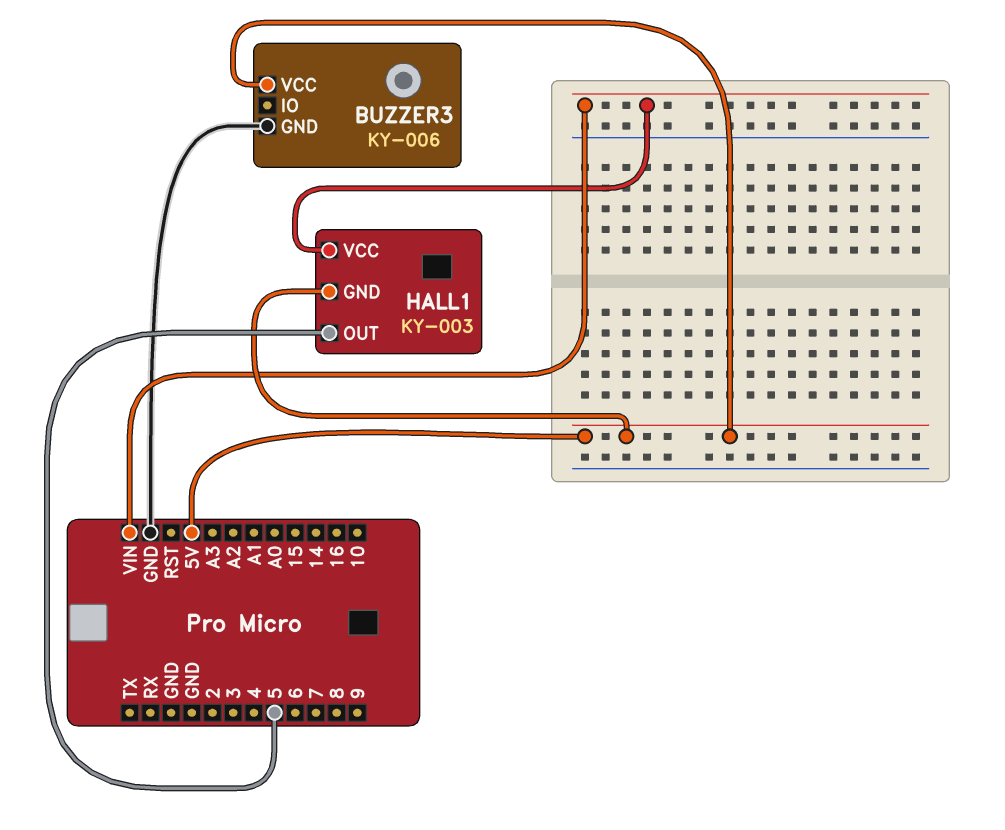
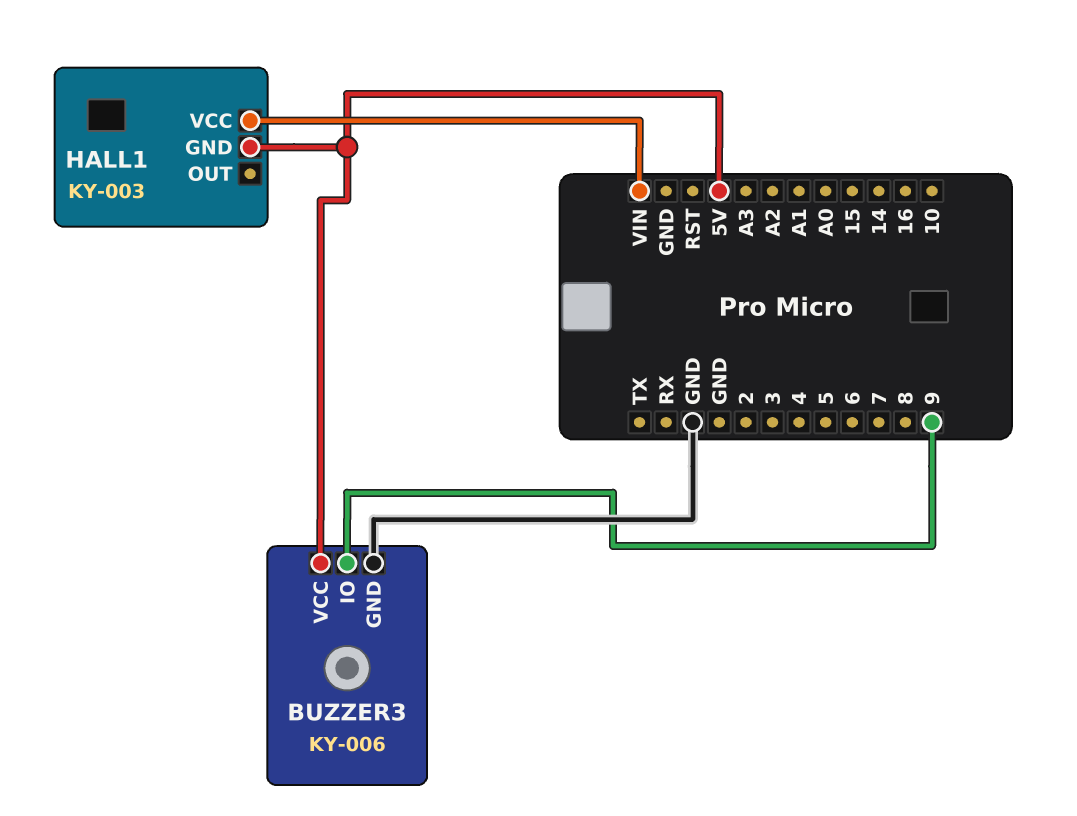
BUZZER3 pin IO: none -> 9
HALL1 pin OUT: 5 -> none

